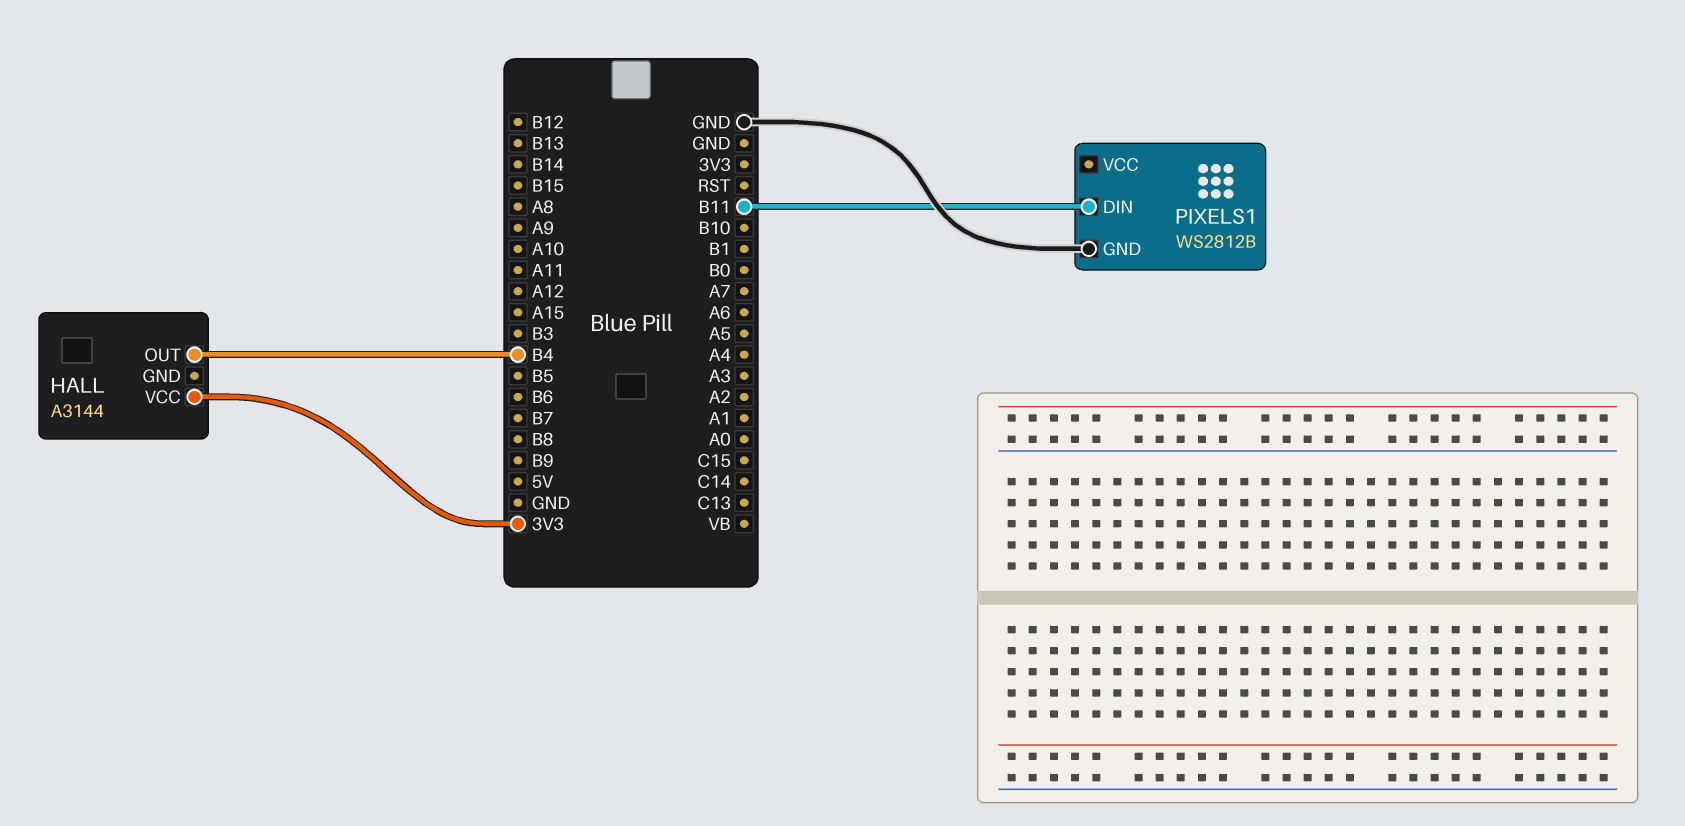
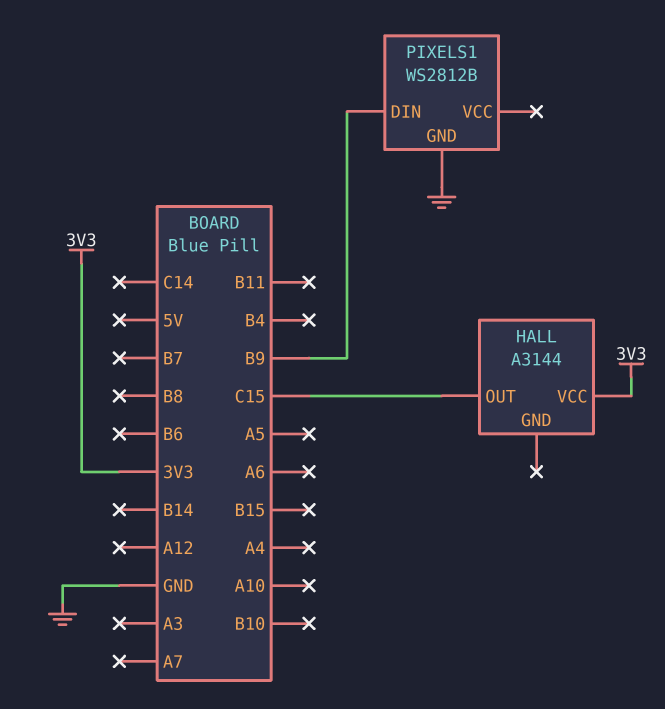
HALL pin OUT: B4 -> C15
PIXELS1 pin DIN: B11 -> B9

